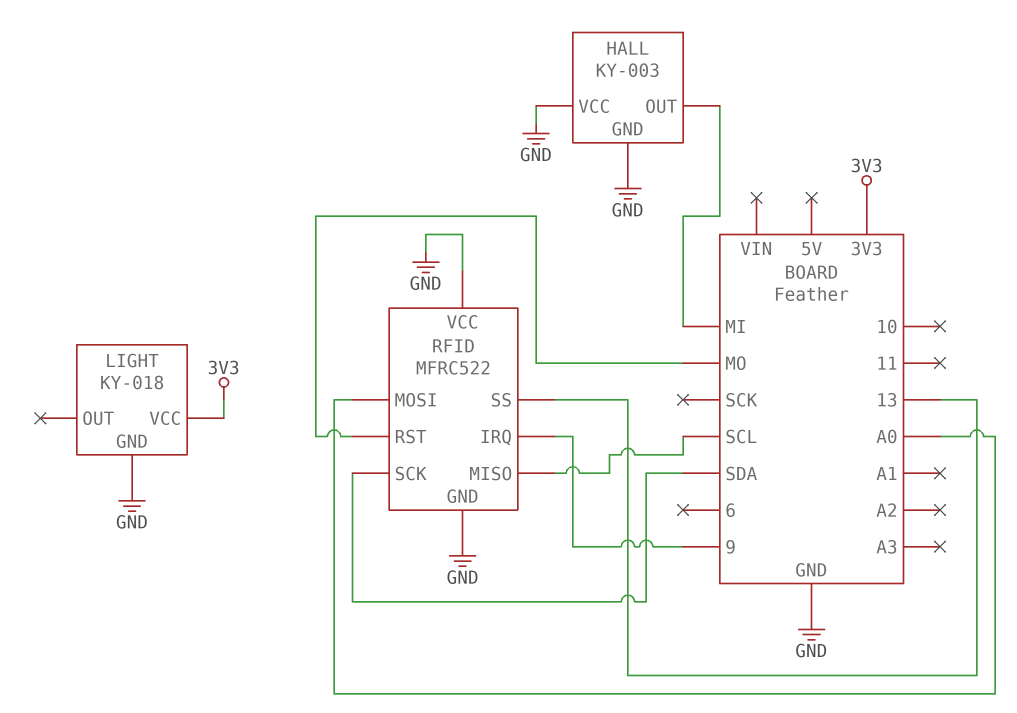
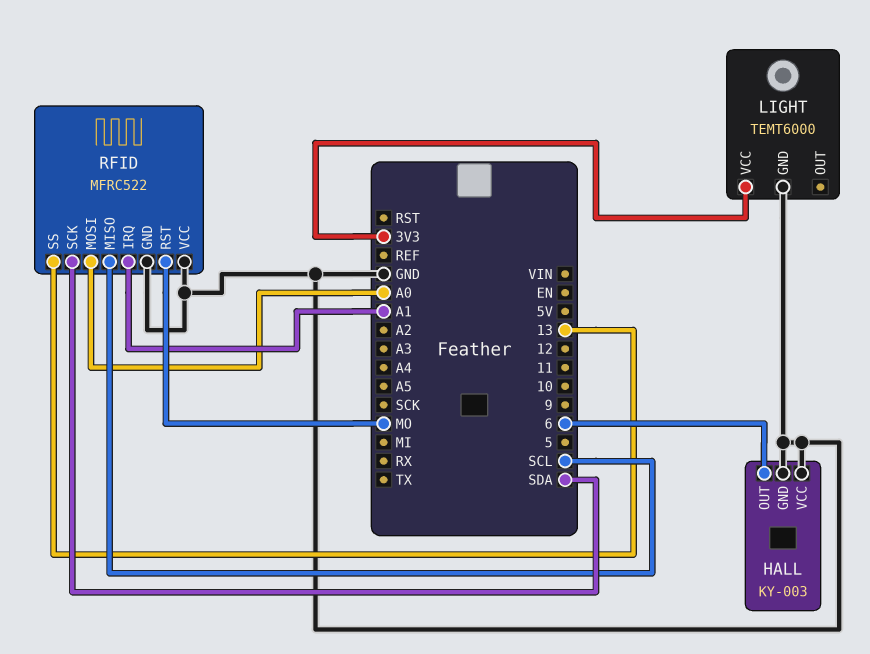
HALL pin OUT: MI -> 6
LIGHT: KY-018 -> TEMT6000
RFID pin IRQ: 9 -> A1

